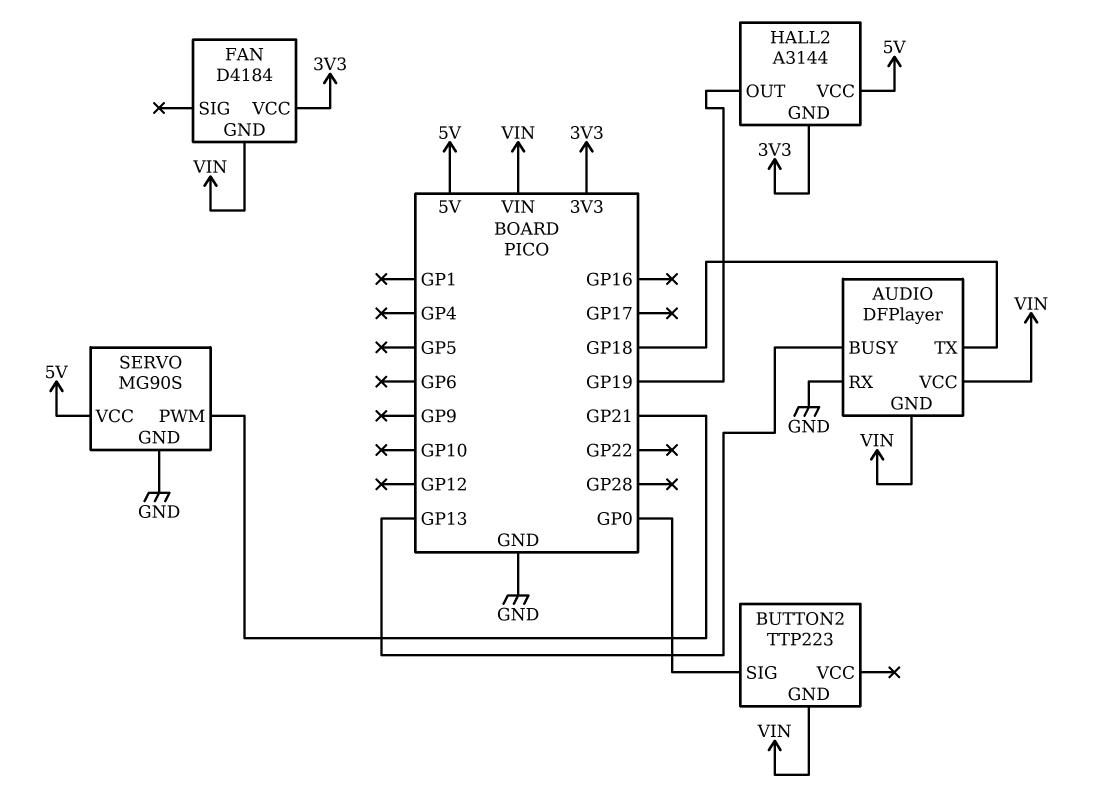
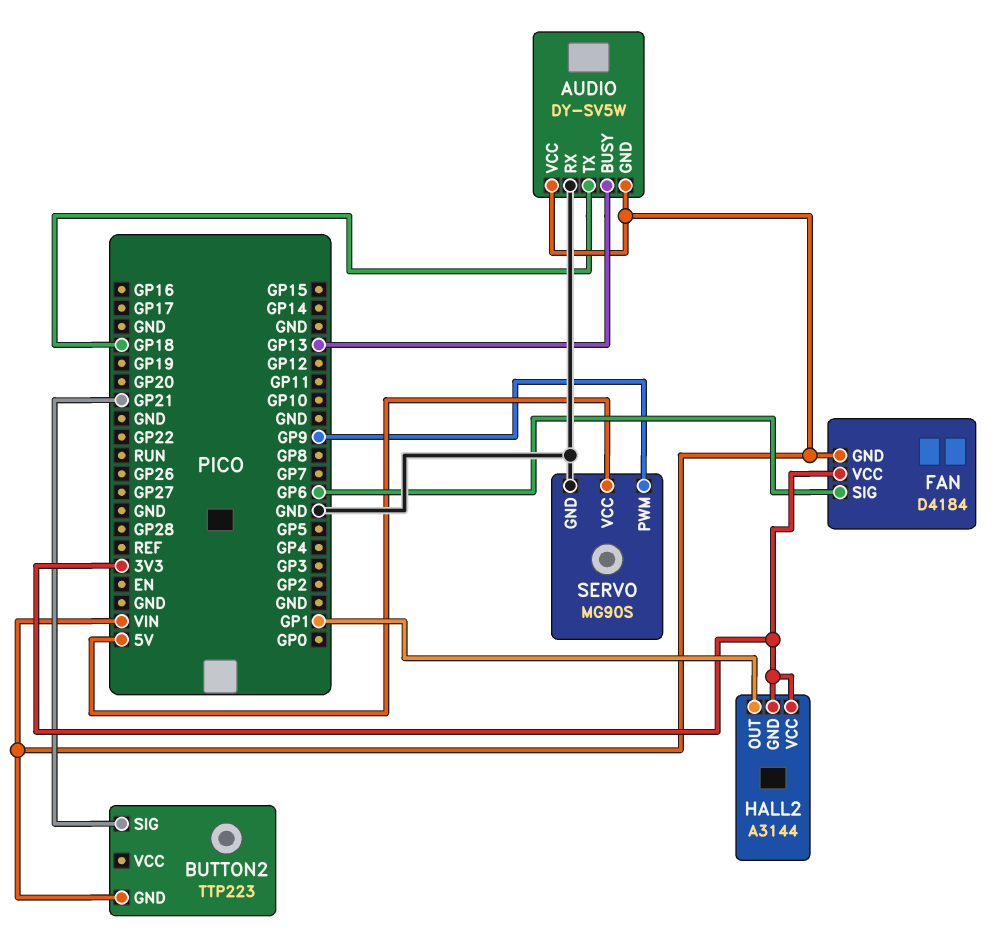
AUDIO: DFPlayer -> DY-SV5W
BUTTON2 pin SIG: GP0 -> GP21
FAN pin SIG: none -> GP6
HALL2 pin OUT: GP19 -> GP1
HALL2 pin VCC: 5V -> 3V3
SERVO pin PWM: GP21 -> GP9

